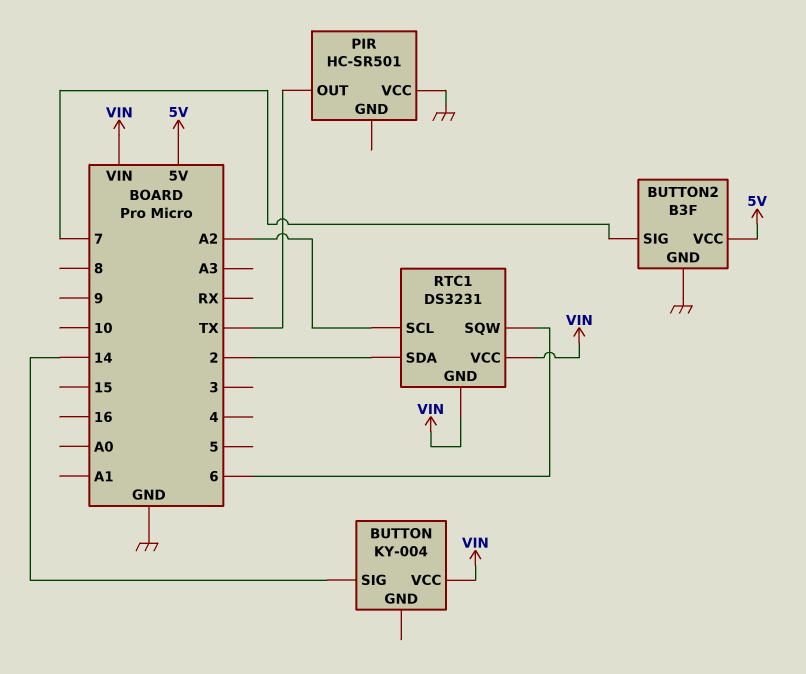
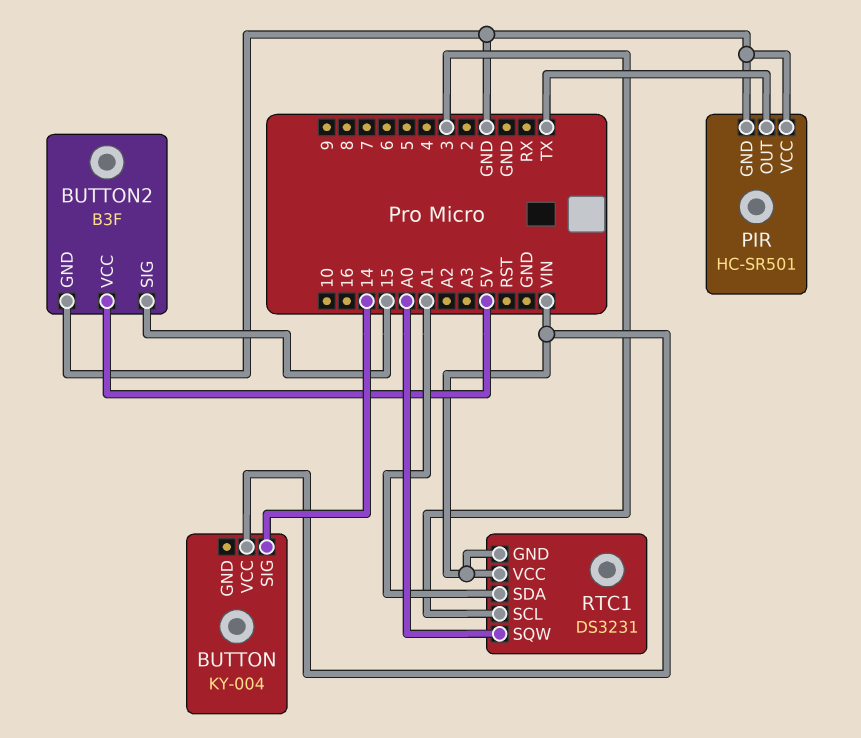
BUTTON2 pin SIG: 7 -> 15
PIR pin GND: none -> GND
RTC1 pin SCL: A2 -> 3
RTC1 pin SDA: 2 -> A1
RTC1 pin SQW: 6 -> A0

